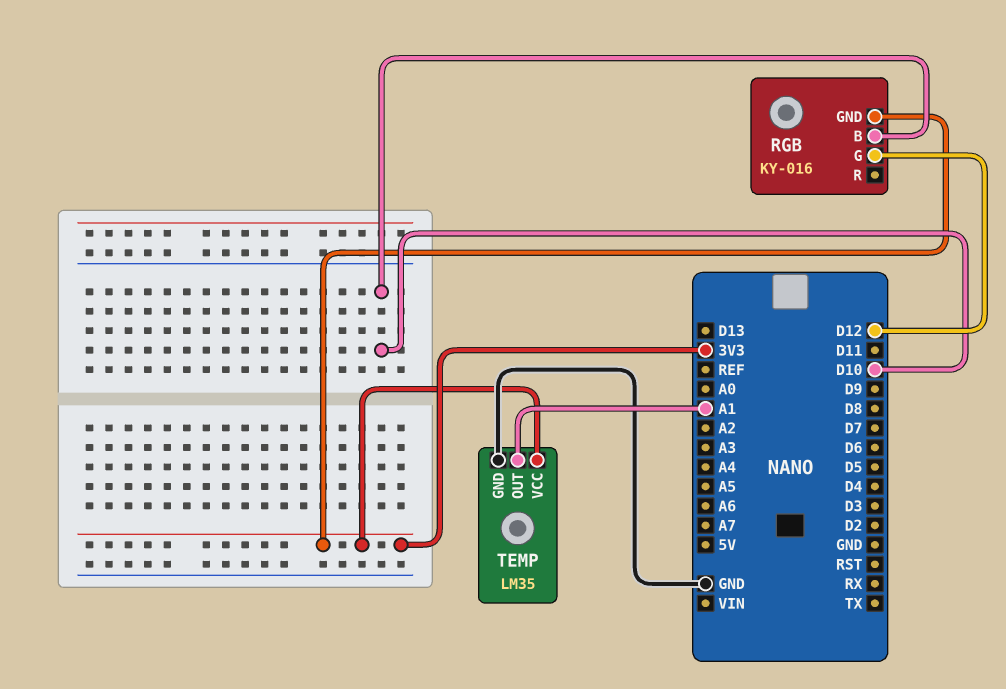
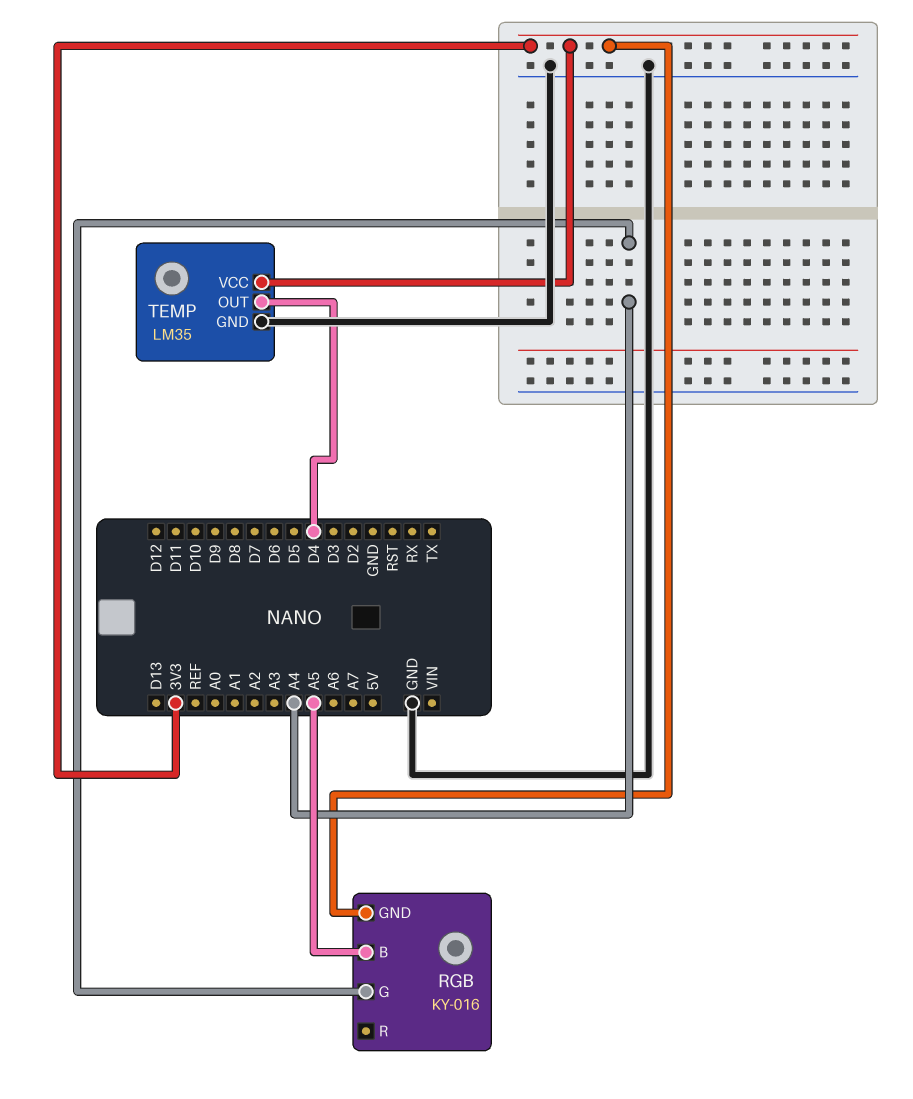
RGB pin B: D10 -> A5
RGB pin G: D12 -> A4
TEMP pin OUT: A1 -> D4

